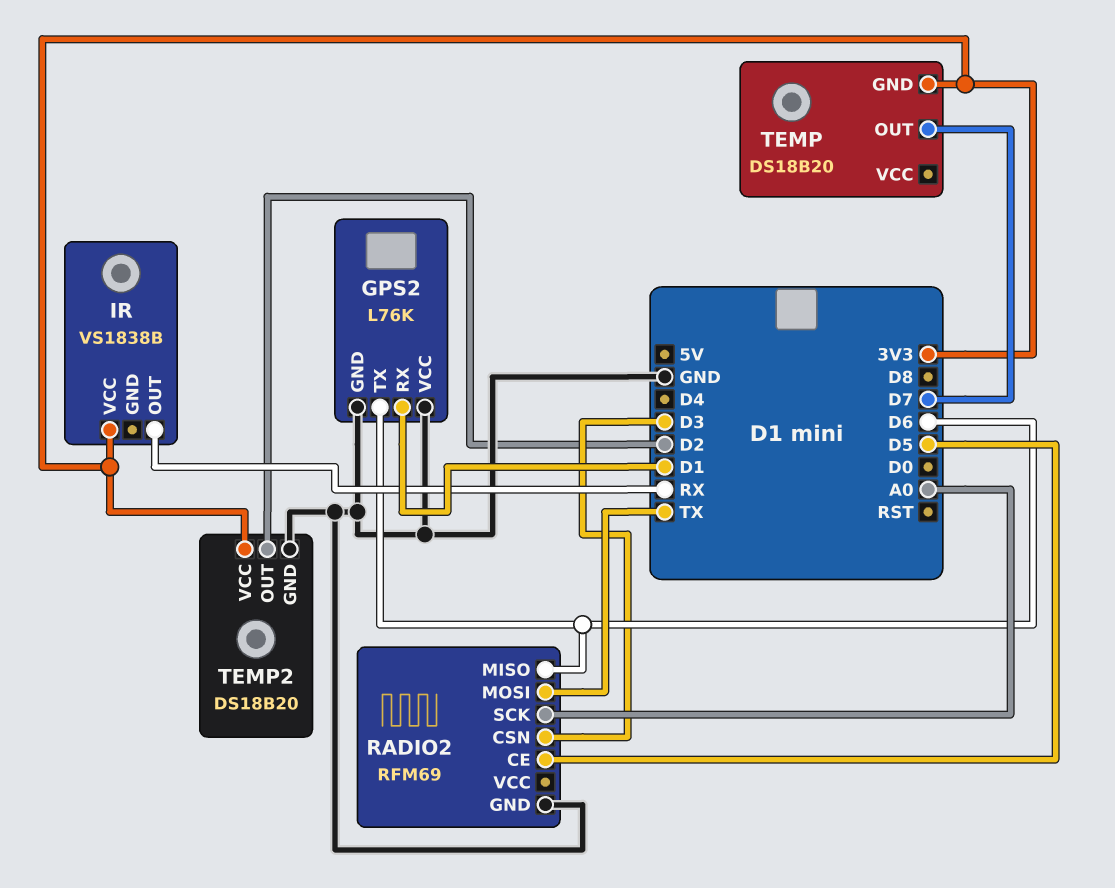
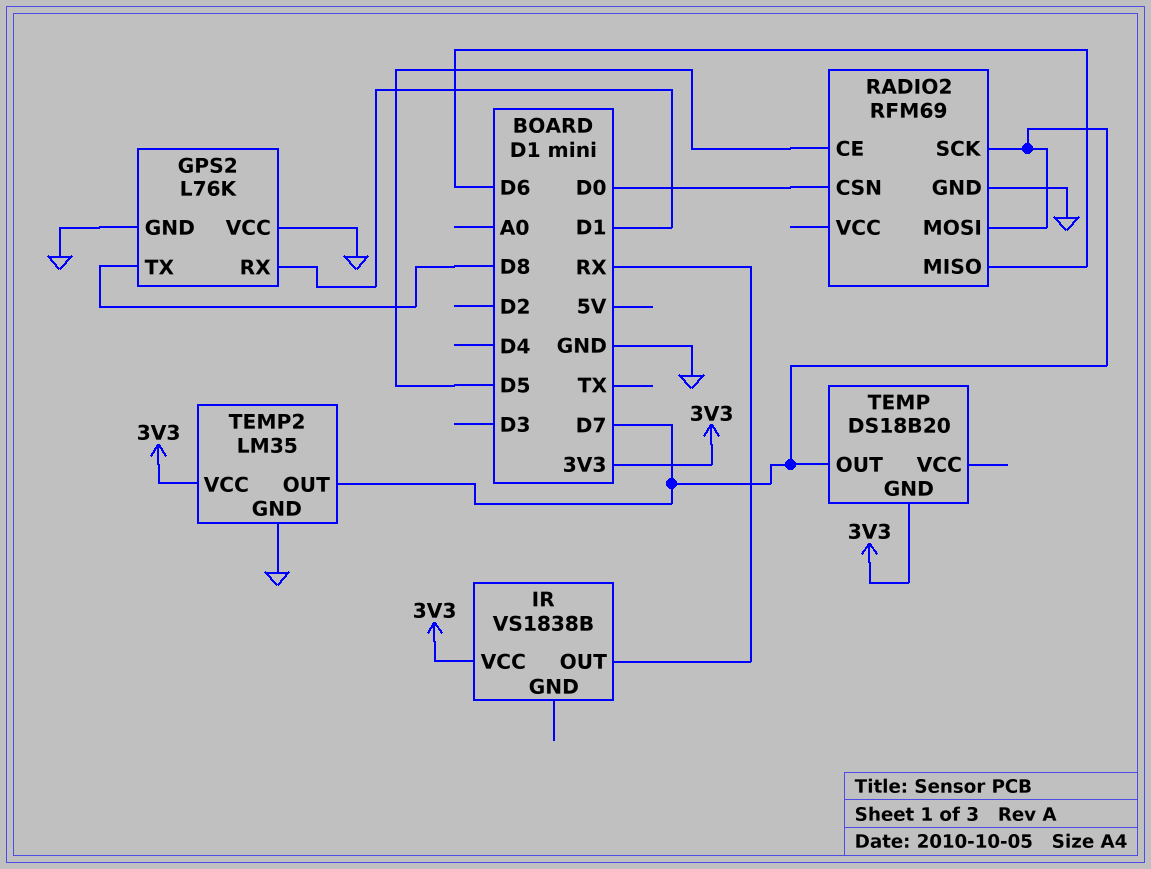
GPS2 pin TX: D6 -> D8
RADIO2 pin CSN: D3 -> D0
RADIO2 pin MOSI: TX -> D7
RADIO2 pin SCK: A0 -> D7
TEMP2: DS18B20 -> LM35
TEMP2 pin OUT: D2 -> D7

